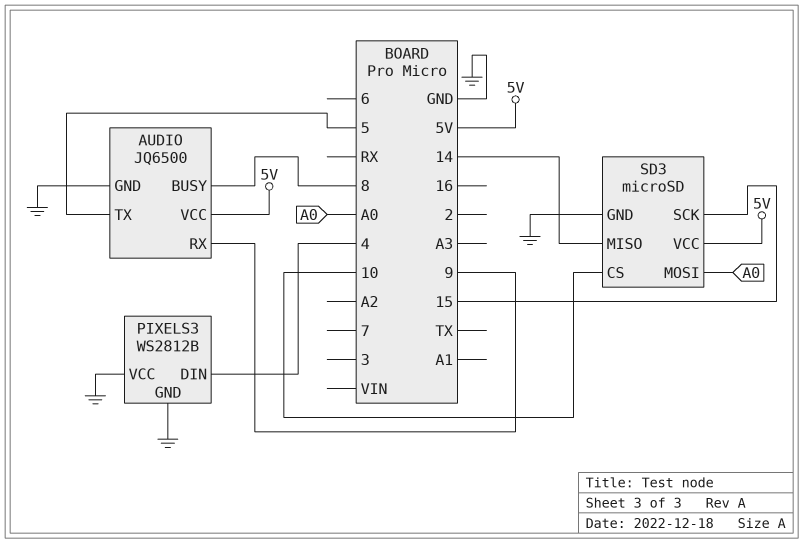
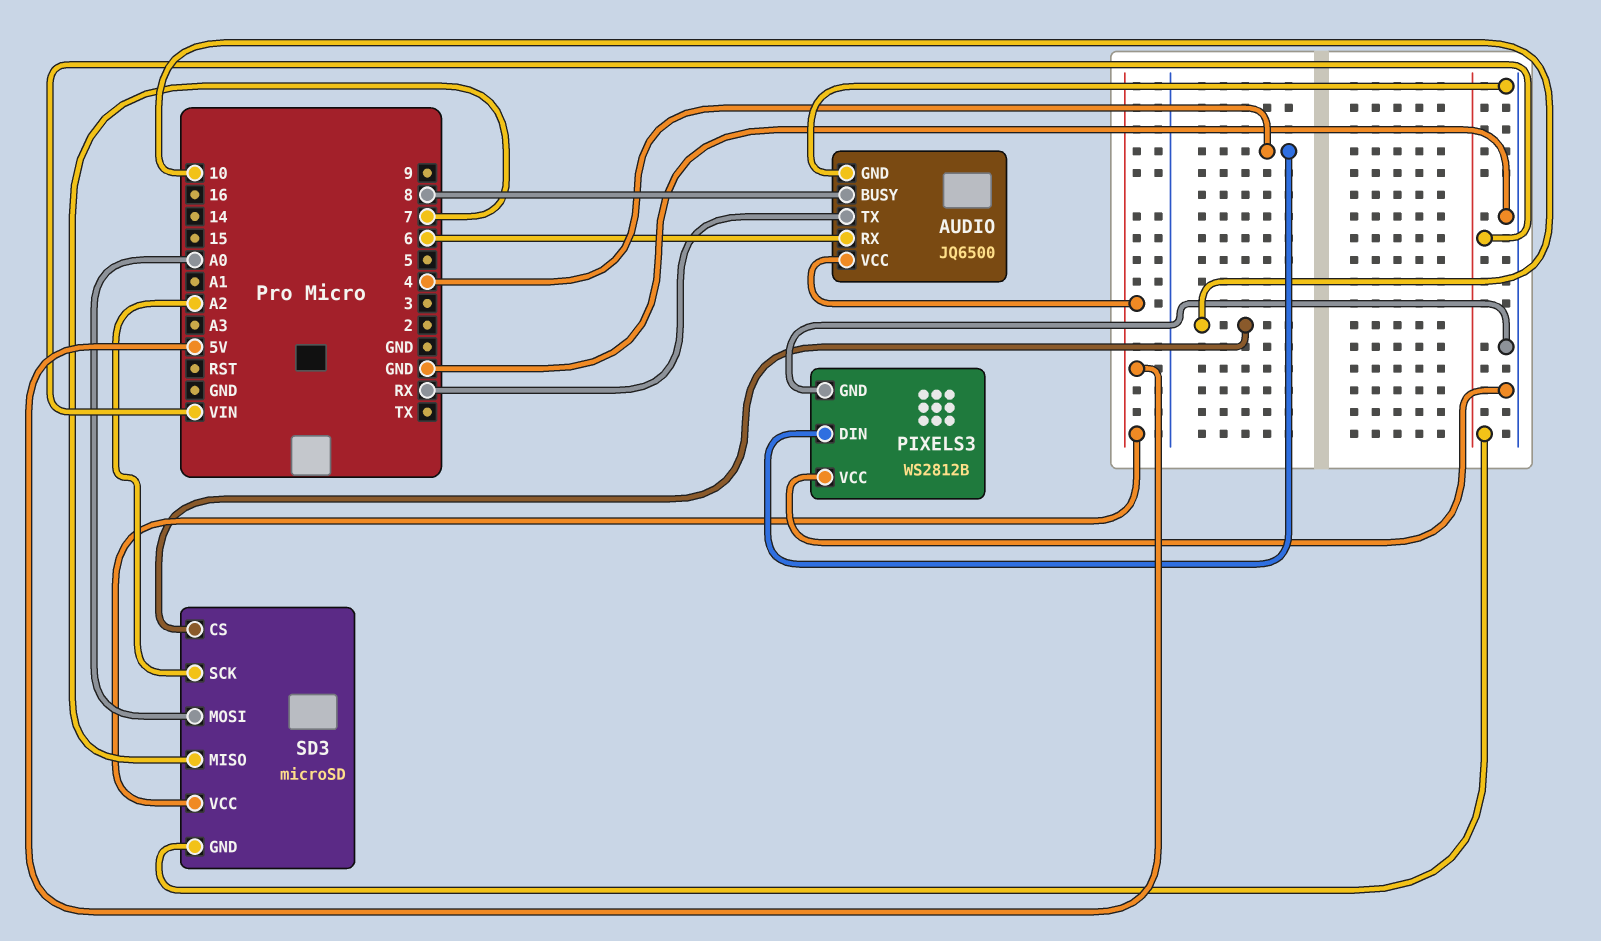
AUDIO pin RX: 9 -> 6
AUDIO pin TX: 5 -> RX
SD3 pin GND: GND -> VIN
SD3 pin MISO: 14 -> 7
SD3 pin SCK: 15 -> A2

